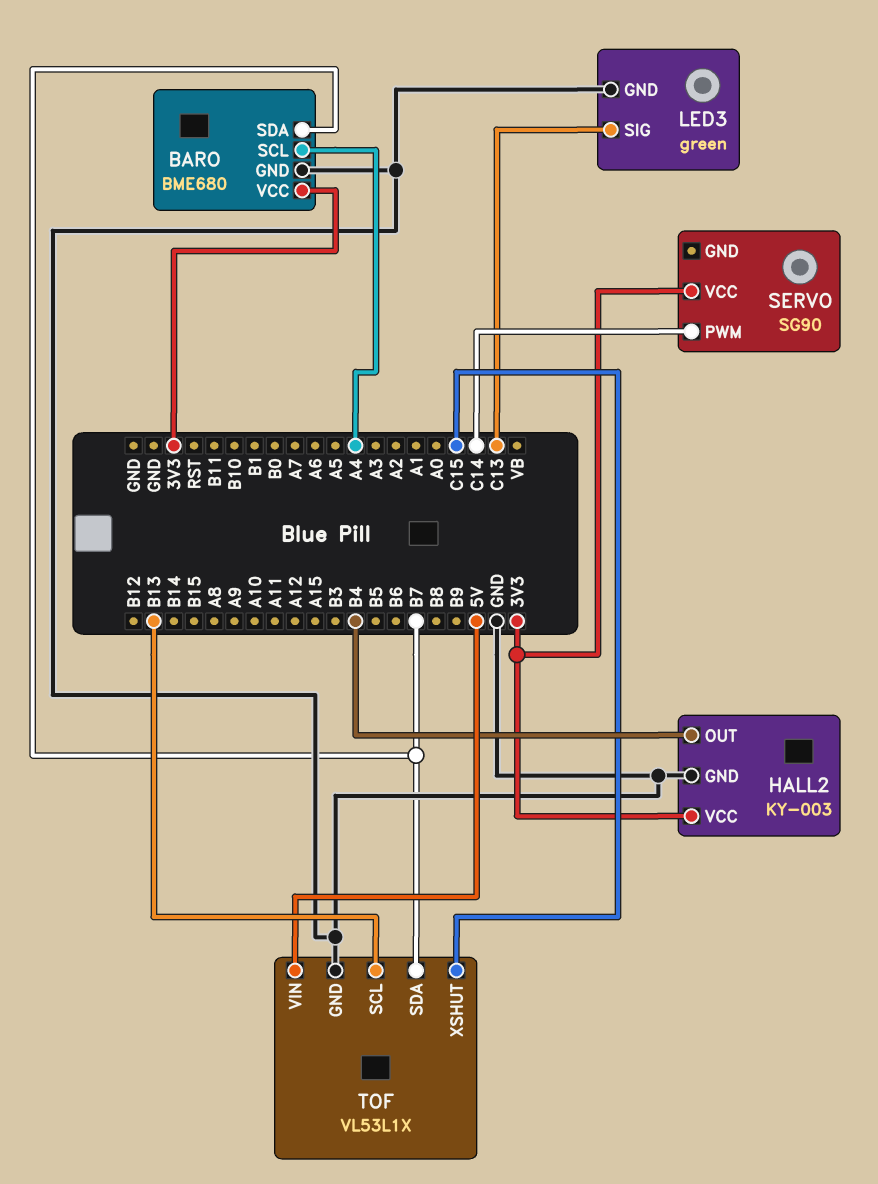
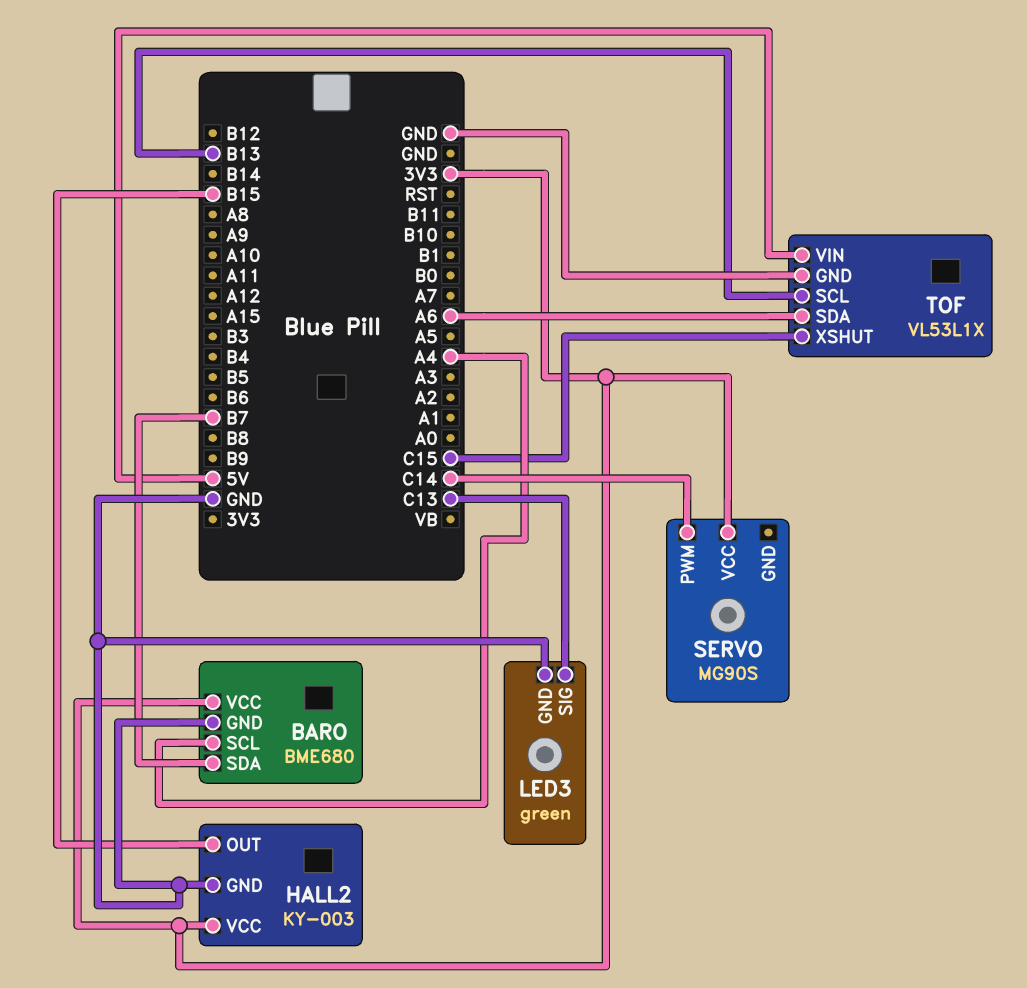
HALL2 pin OUT: B4 -> B15
SERVO: SG90 -> MG90S
TOF pin SDA: B7 -> A6

